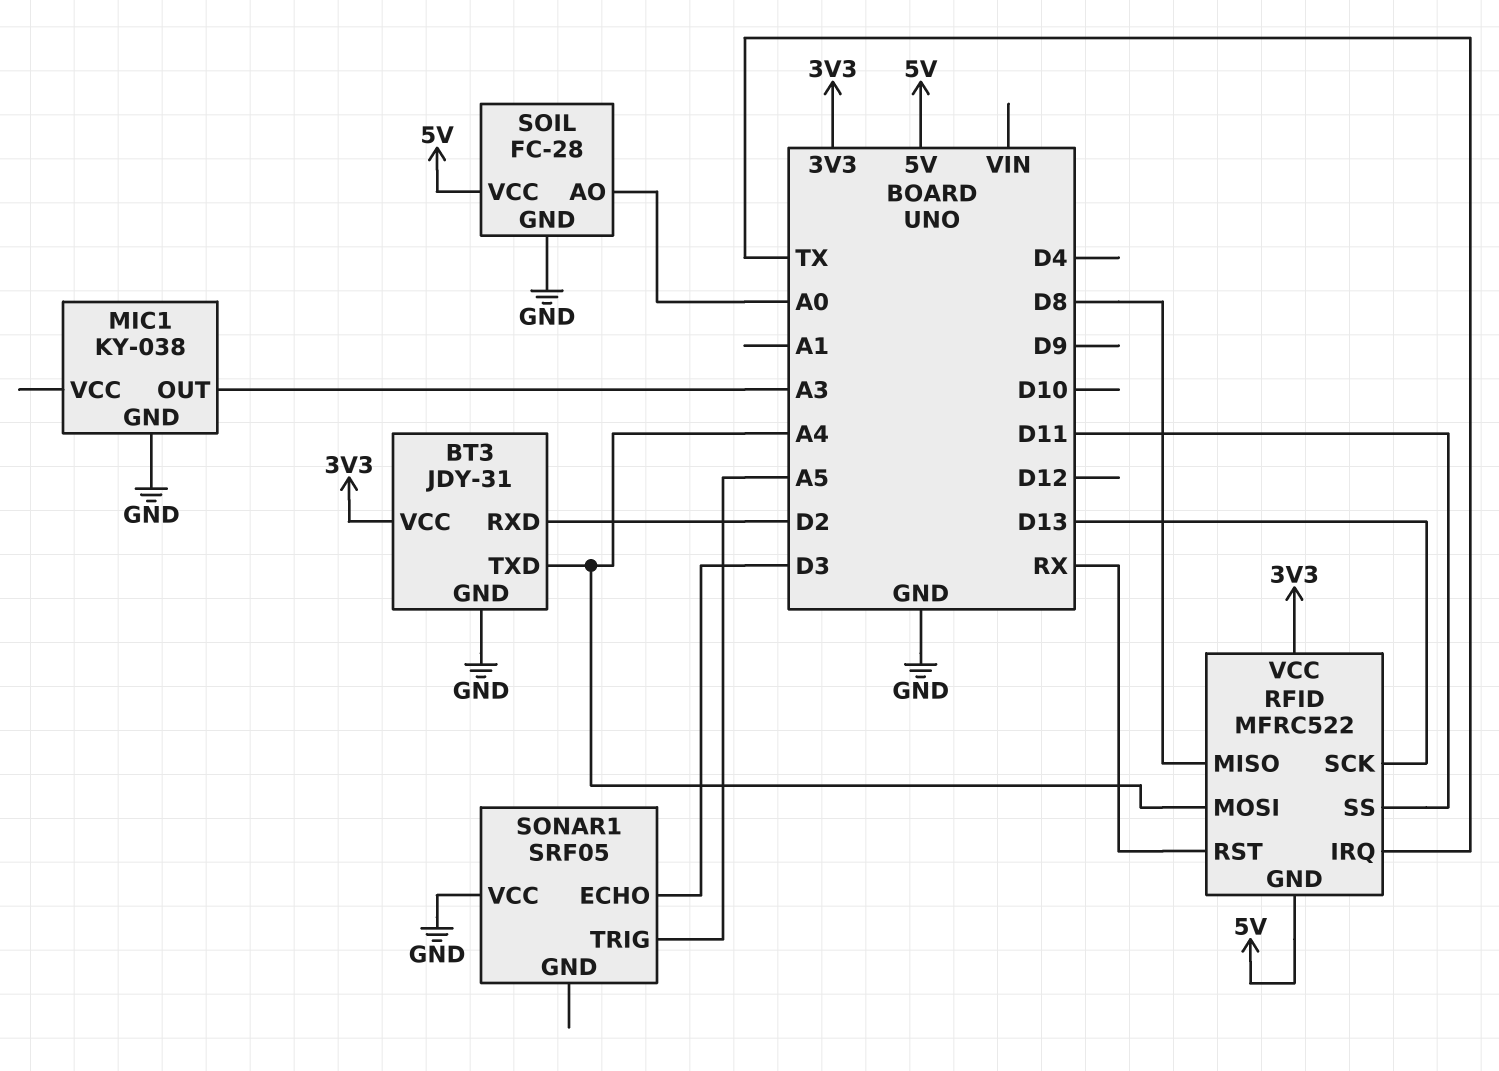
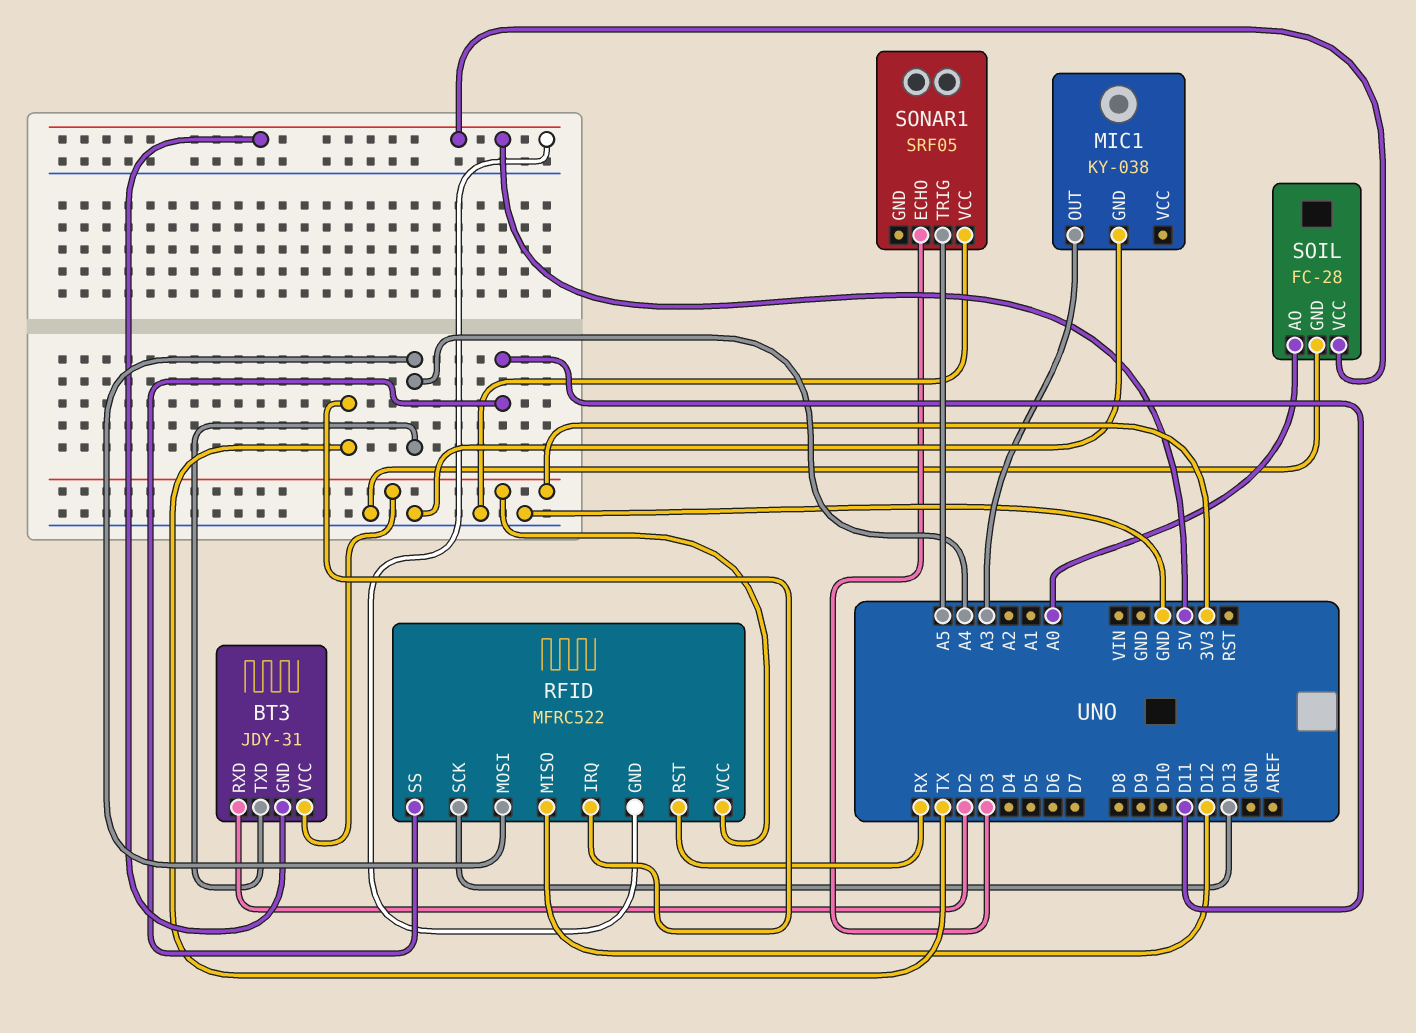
BT3 pin GND: GND -> 5V
RFID pin MISO: D8 -> D12

